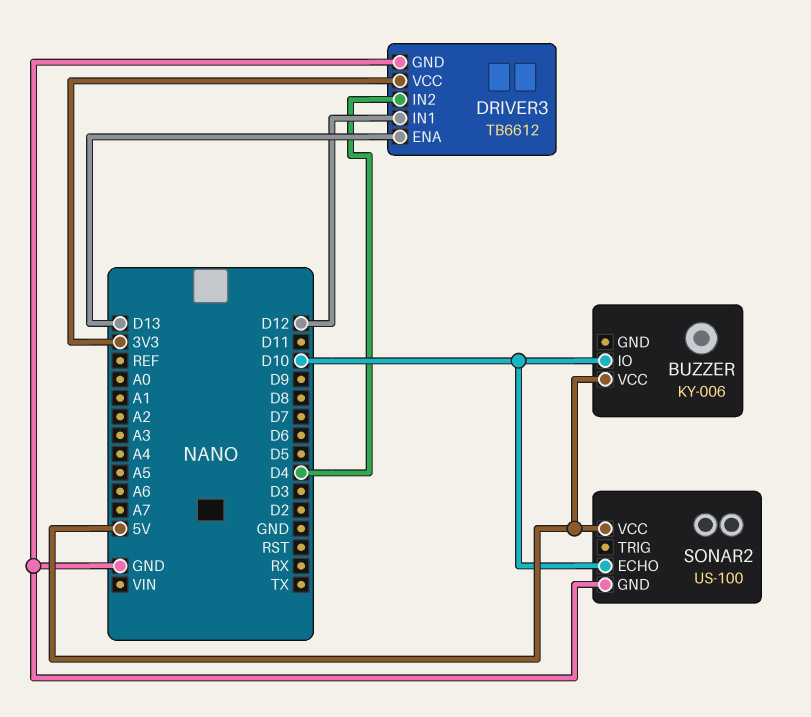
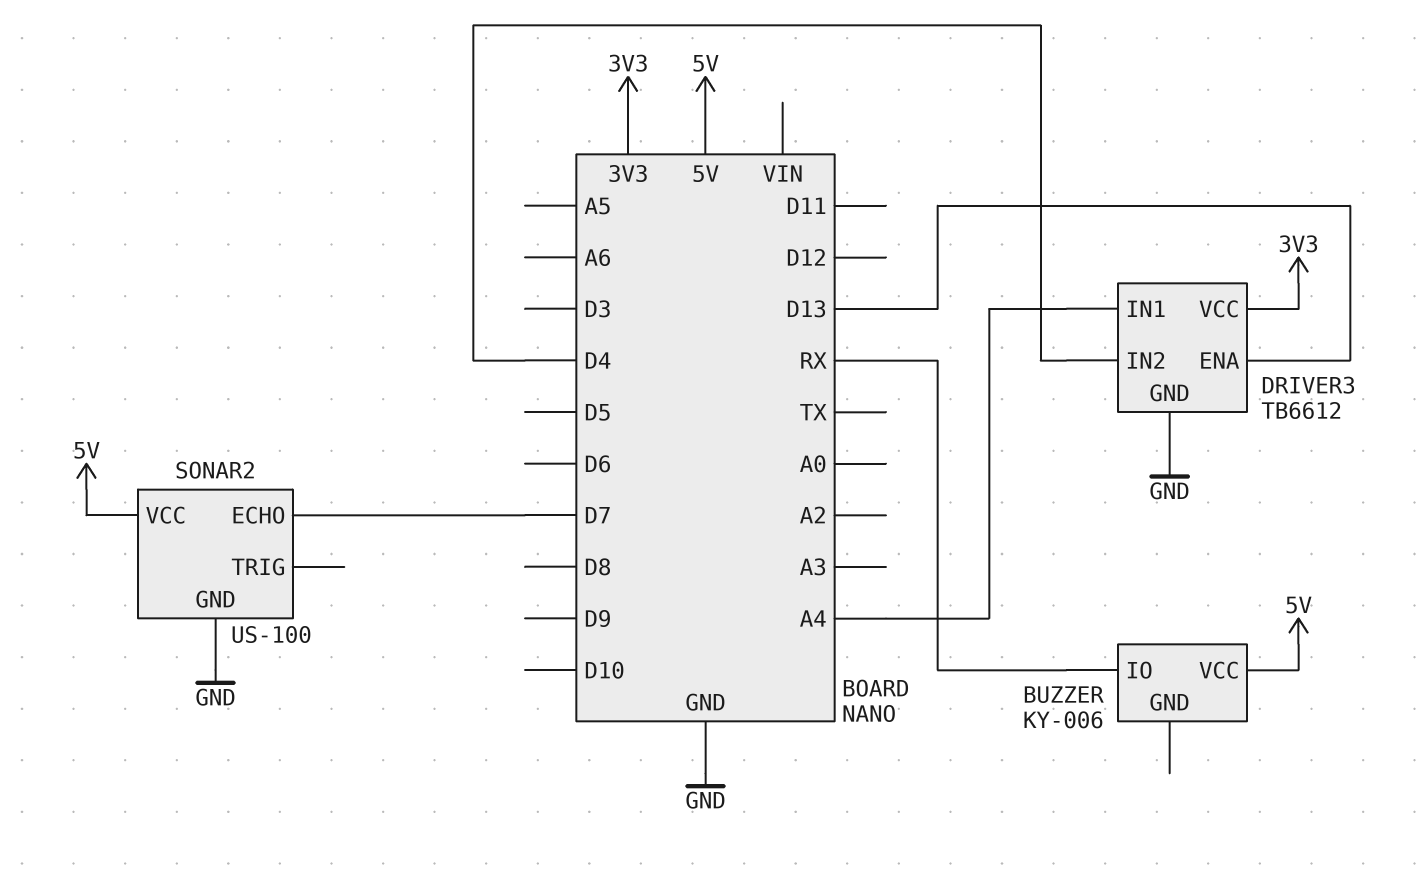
BUZZER pin IO: D10 -> RX
DRIVER3 pin IN1: D12 -> A4
SONAR2 pin ECHO: D10 -> D7

